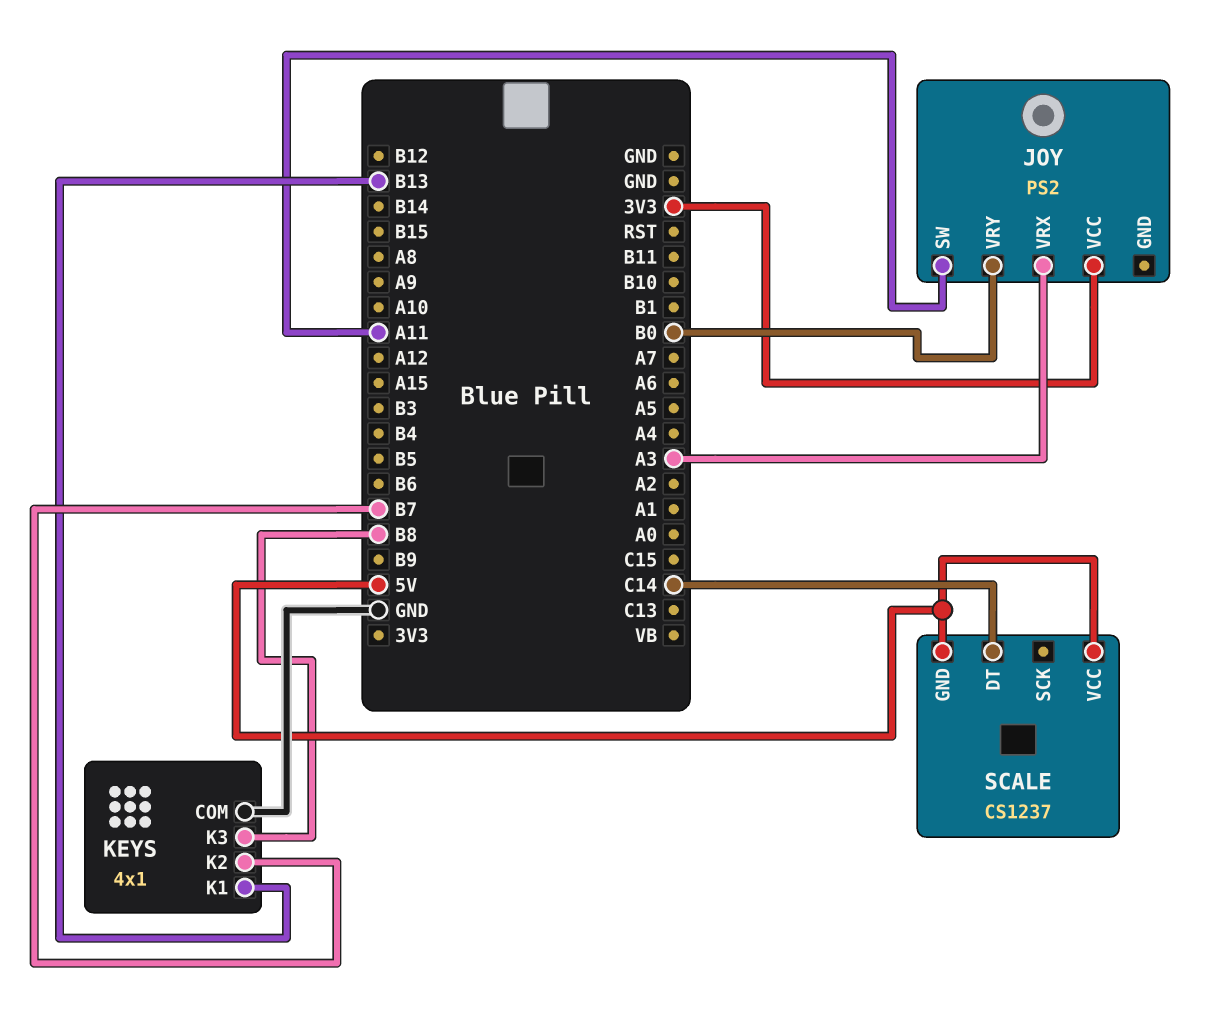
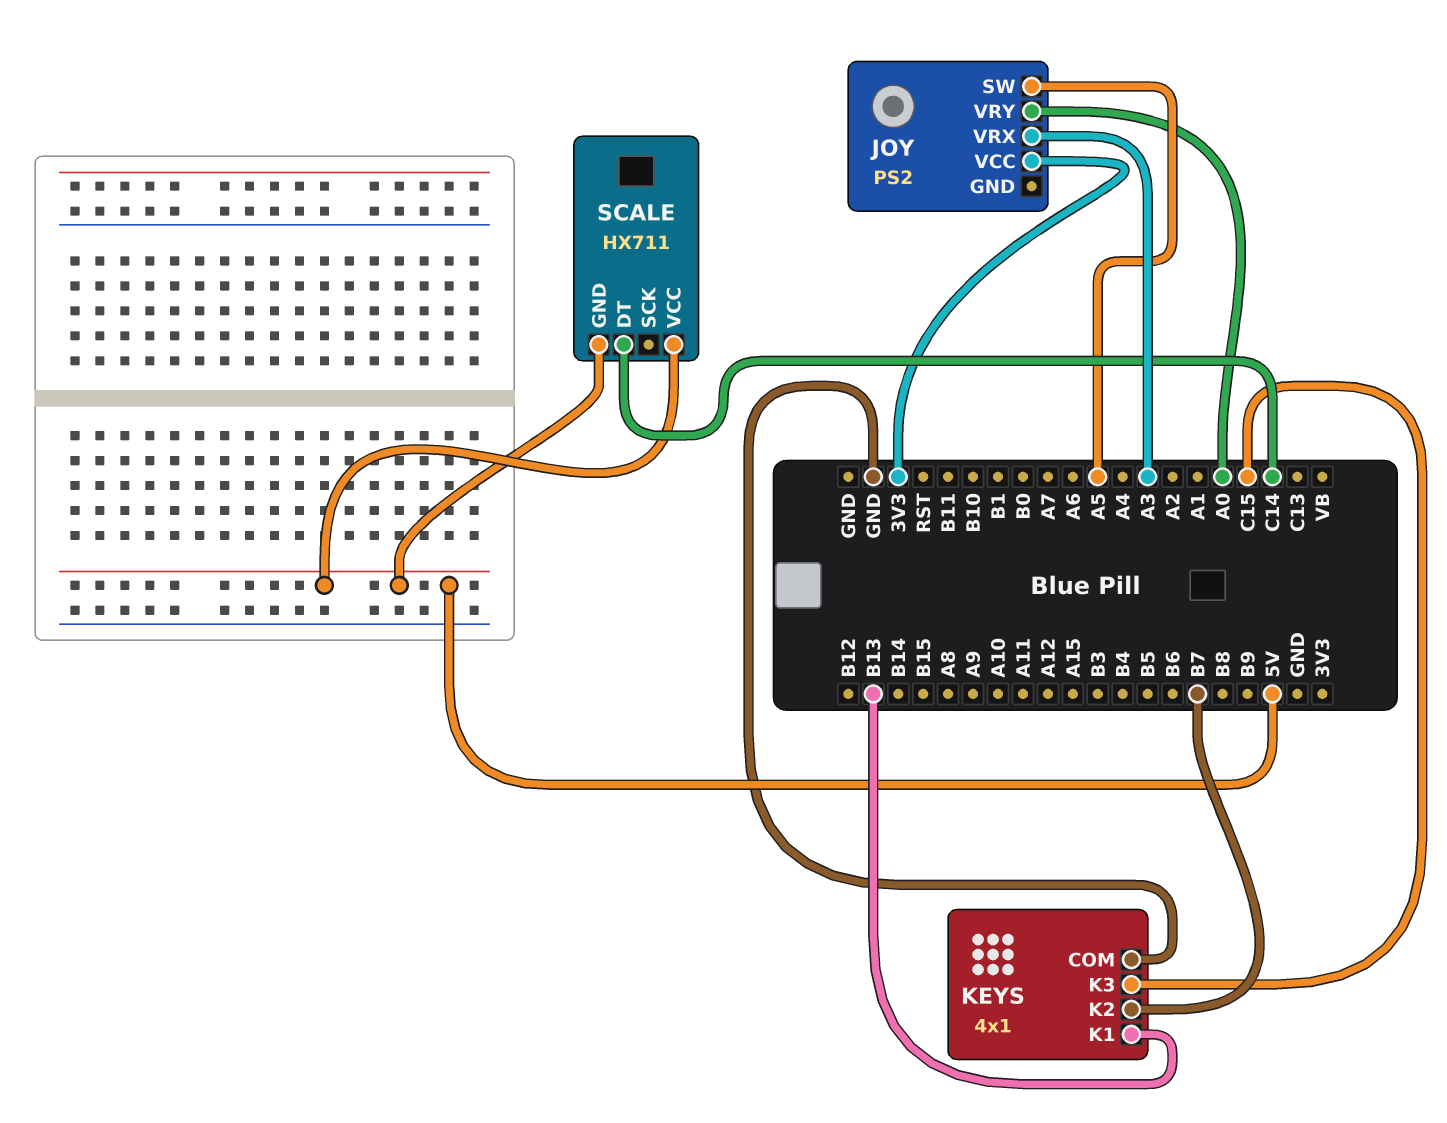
JOY pin SW: A11 -> A5
JOY pin VRY: B0 -> A0
KEYS pin K3: B8 -> C15
SCALE: CS1237 -> HX711

